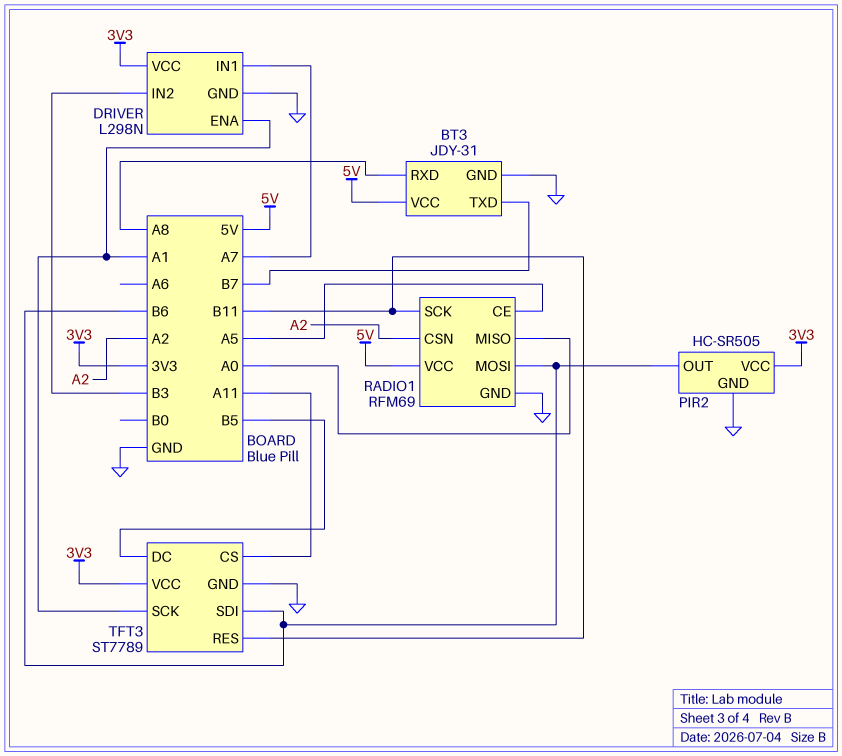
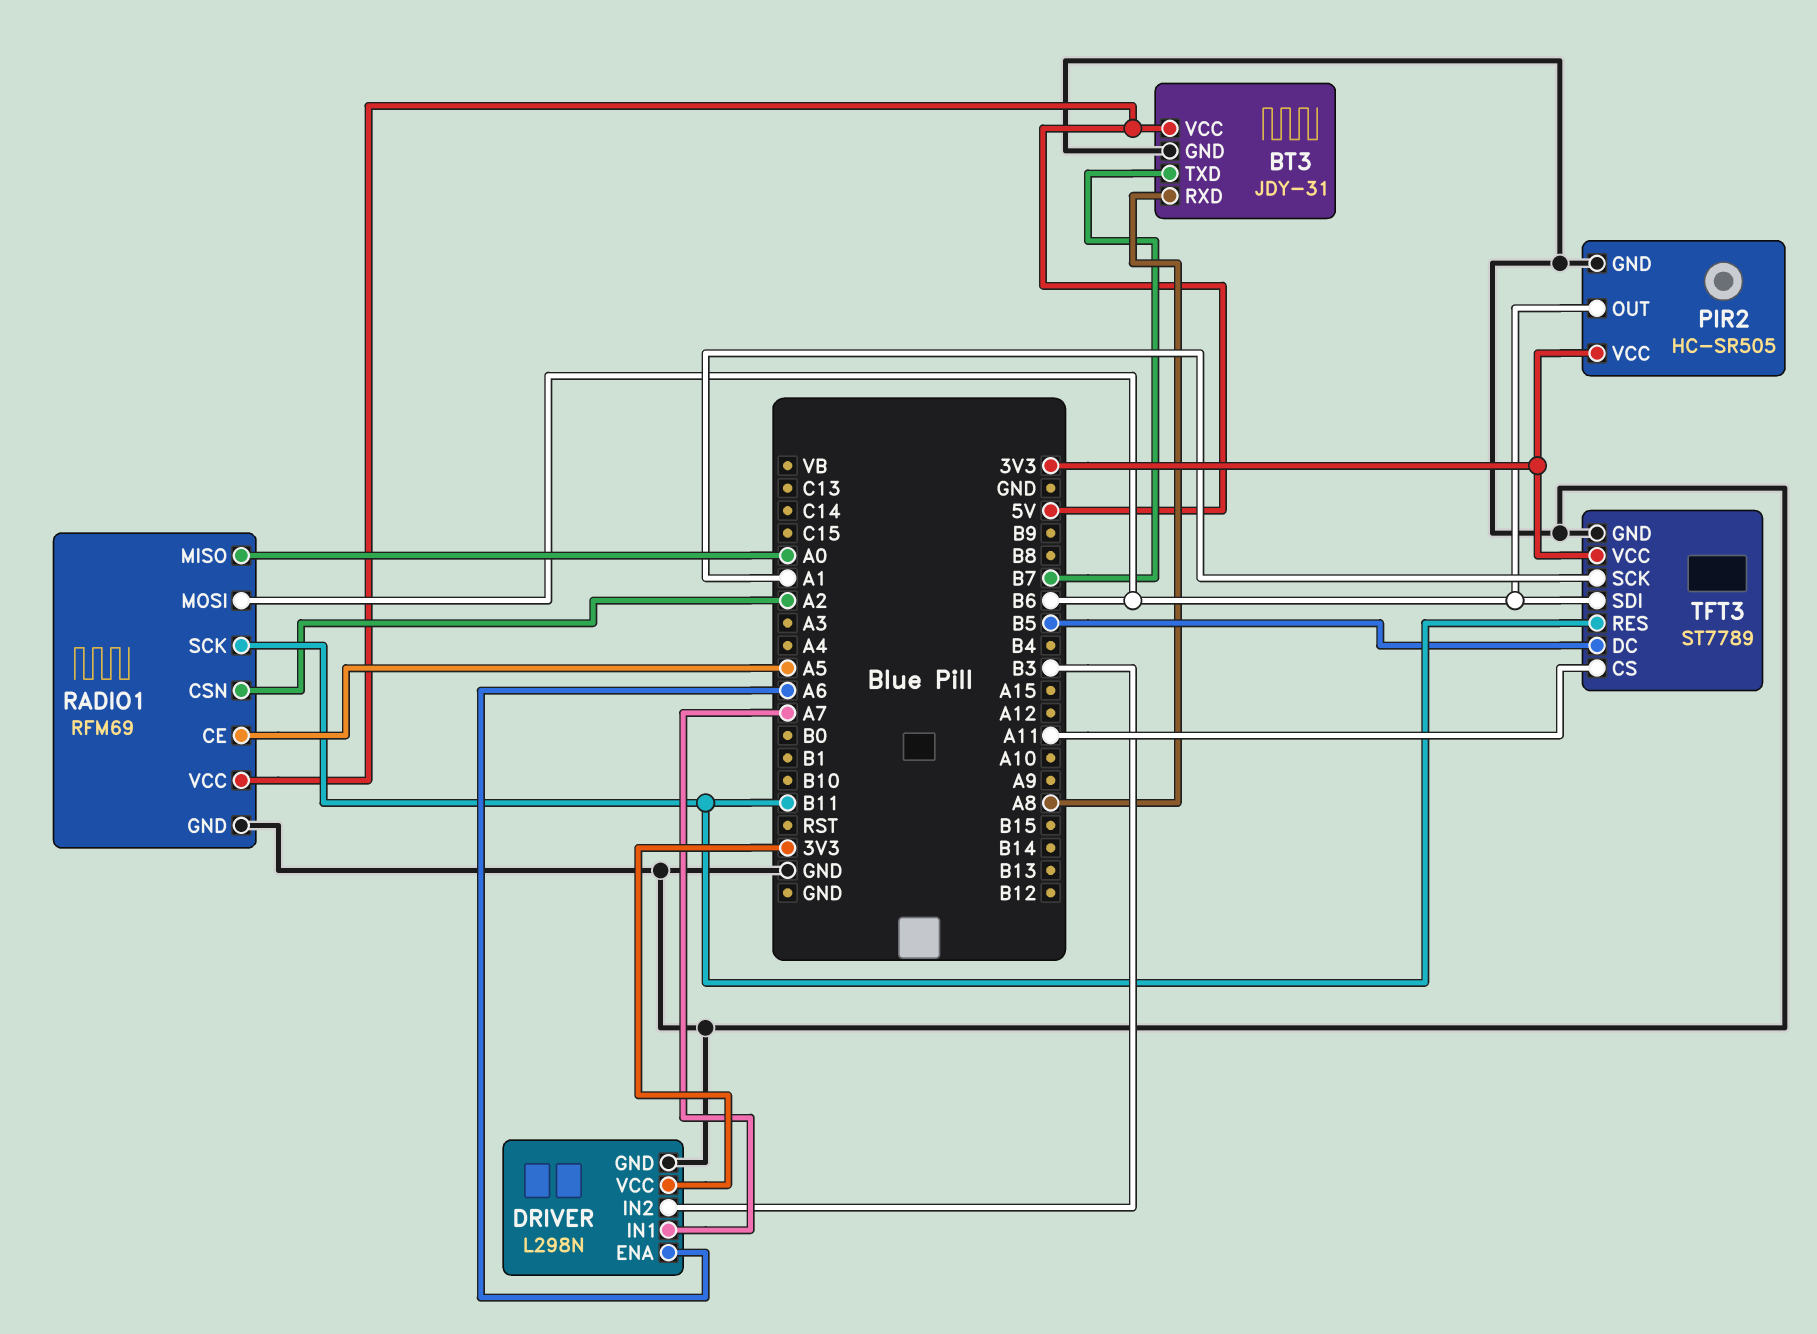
DRIVER pin ENA: A1 -> A6

